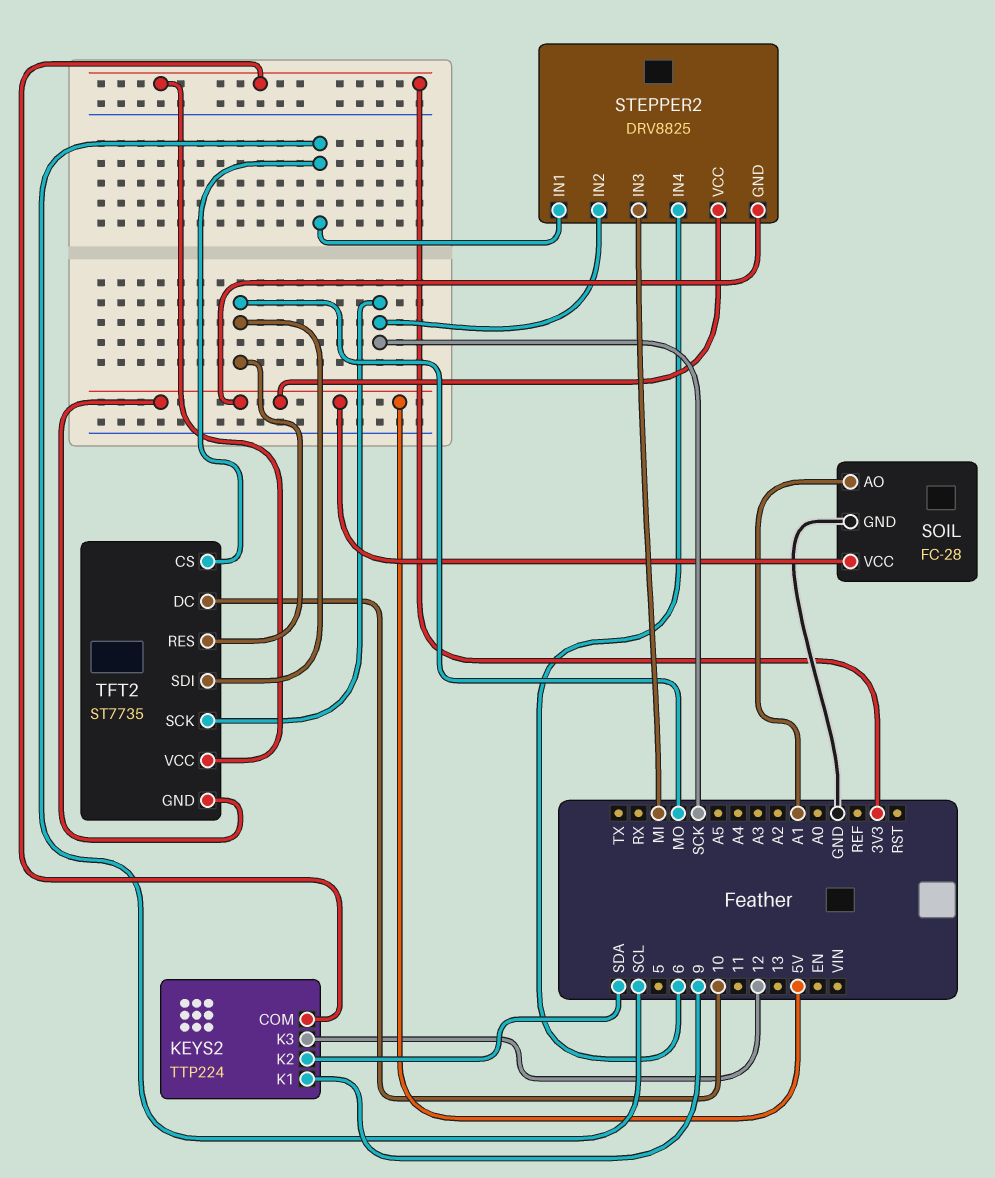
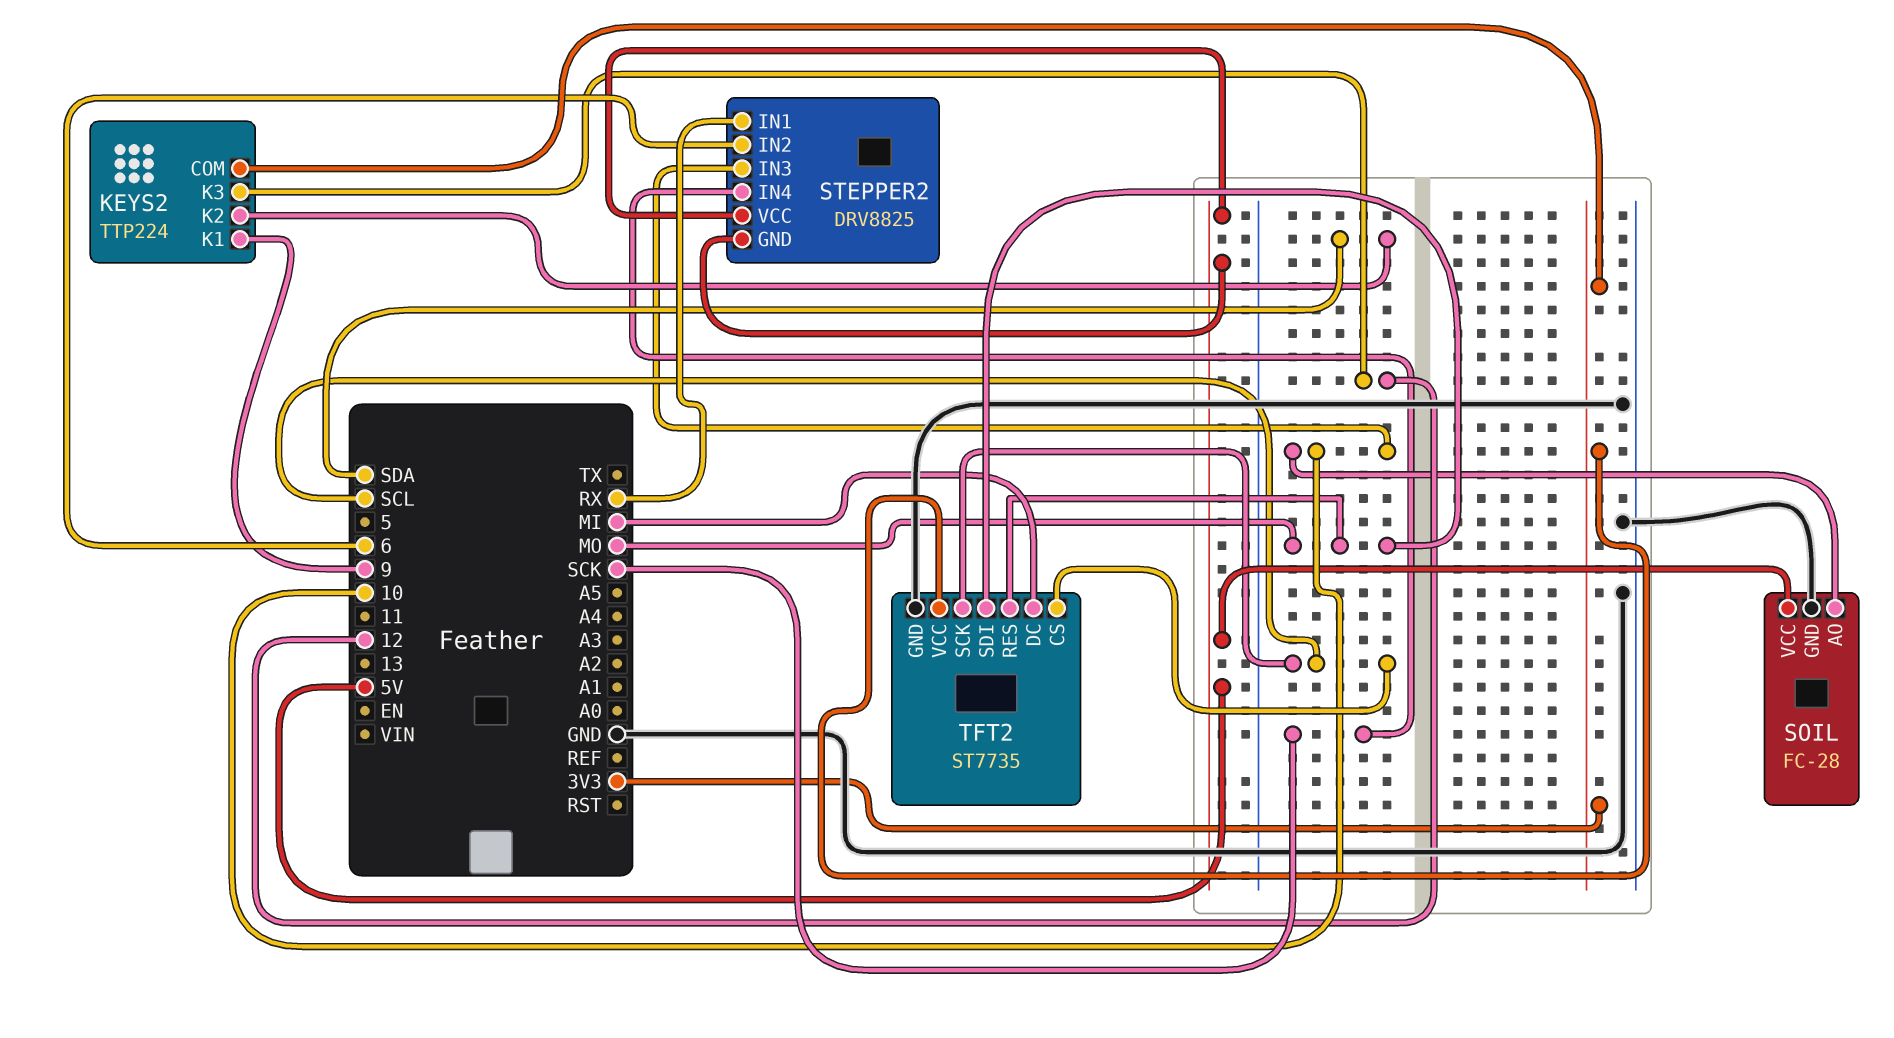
SOIL pin AO: A1 -> 10
STEPPER2 pin IN1: SCL -> RX
STEPPER2 pin IN2: SCK -> 6
STEPPER2 pin IN3: MI -> 10
STEPPER2 pin IN4: 6 -> SCK
TFT2 pin DC: 10 -> MI
TFT2 pin GND: 5V -> GND
TFT2 pin SCK: SCK -> SCL

